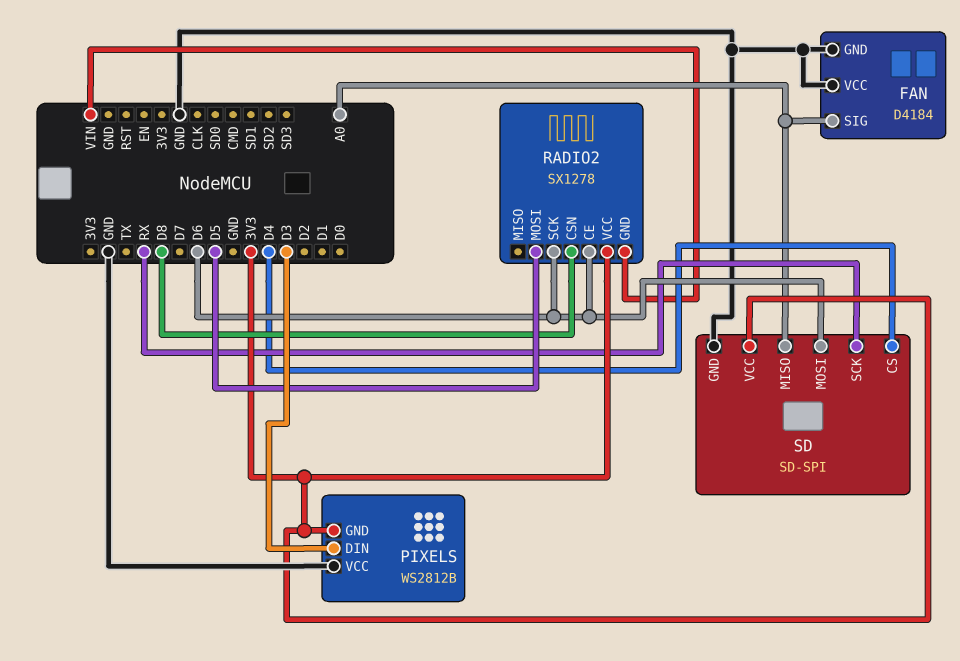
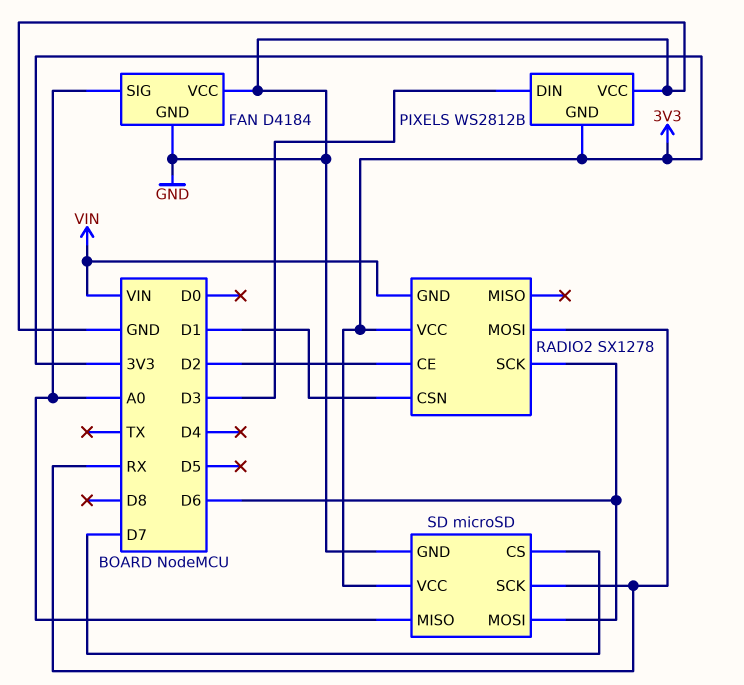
RADIO2 pin CE: D6 -> D2
RADIO2 pin CSN: D8 -> D1
RADIO2 pin MOSI: D5 -> RX
SD: SD-SPI -> microSD
SD pin CS: D4 -> D7

